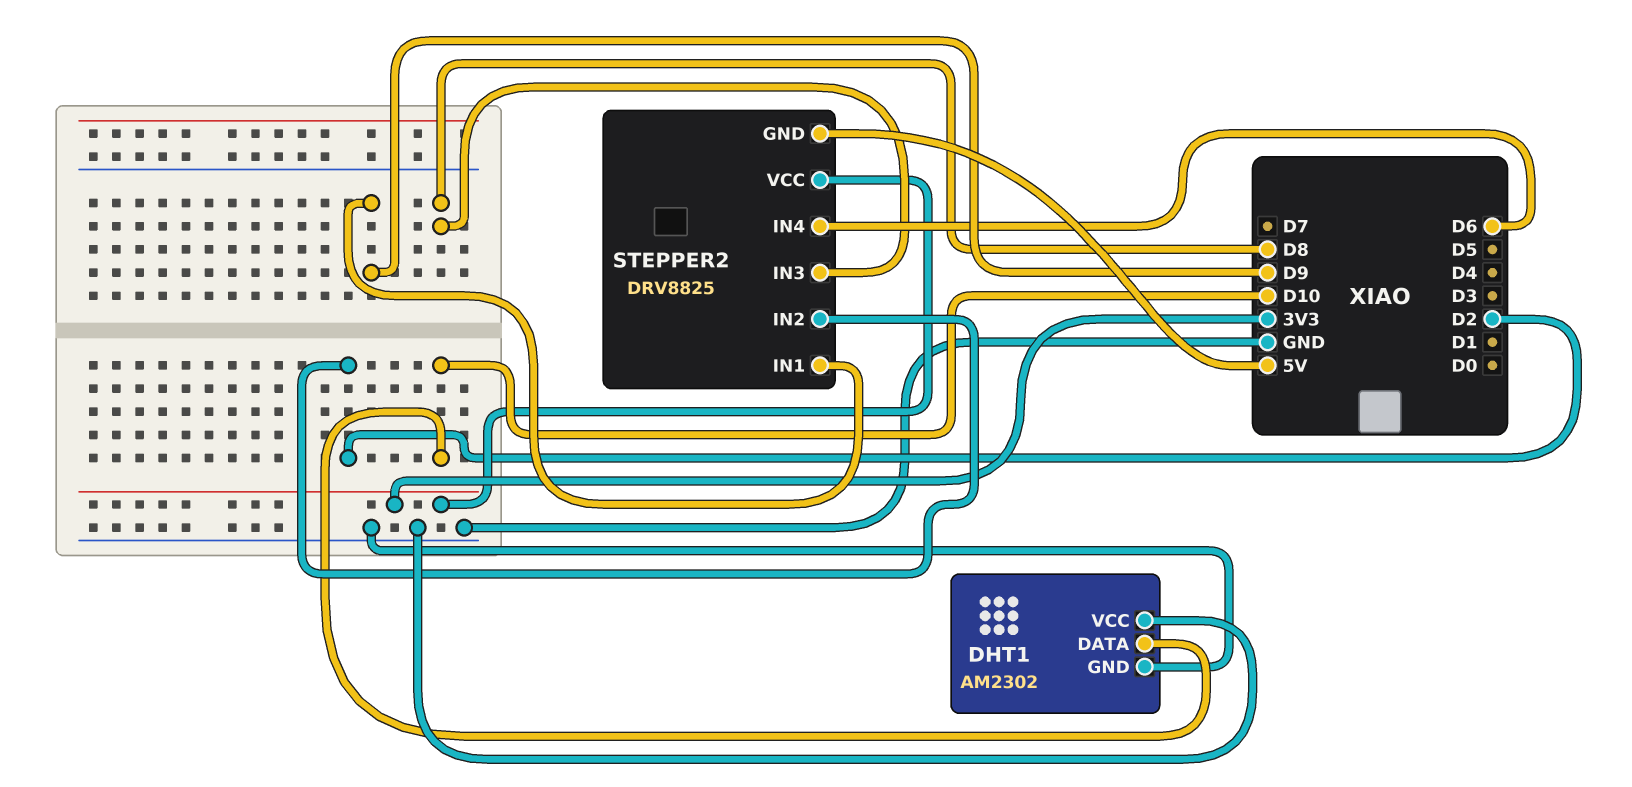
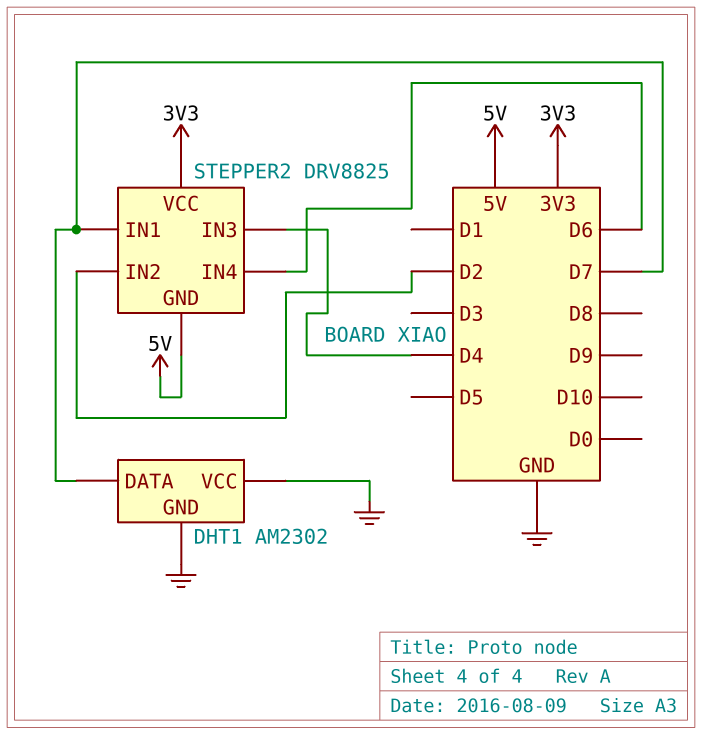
DHT1 pin DATA: D10 -> D7
STEPPER2 pin IN1: D9 -> D7
STEPPER2 pin IN3: D8 -> D4

